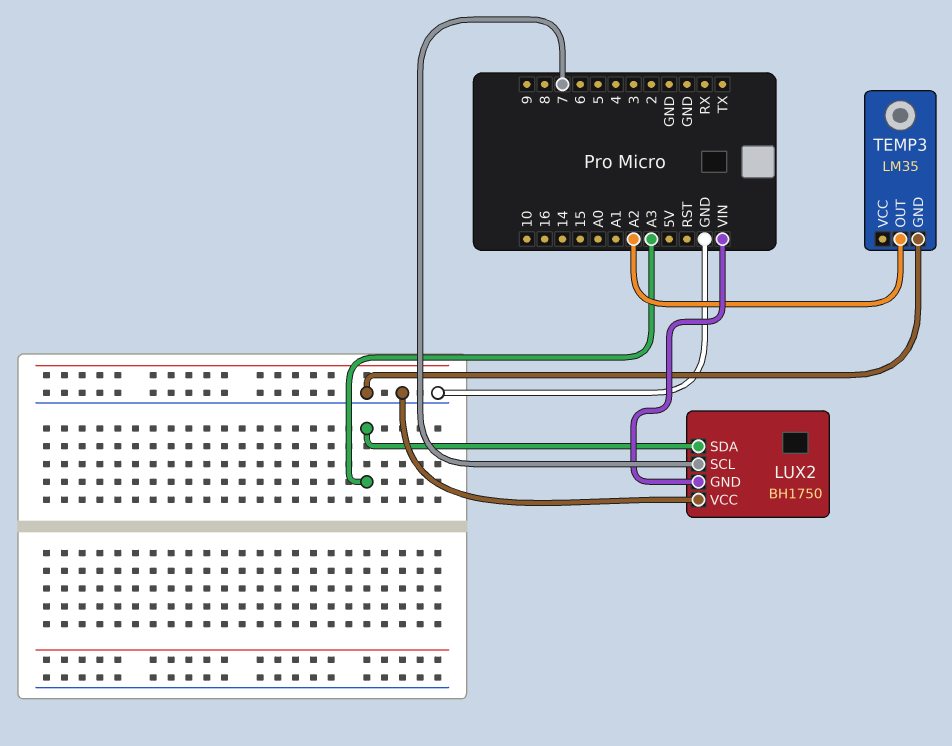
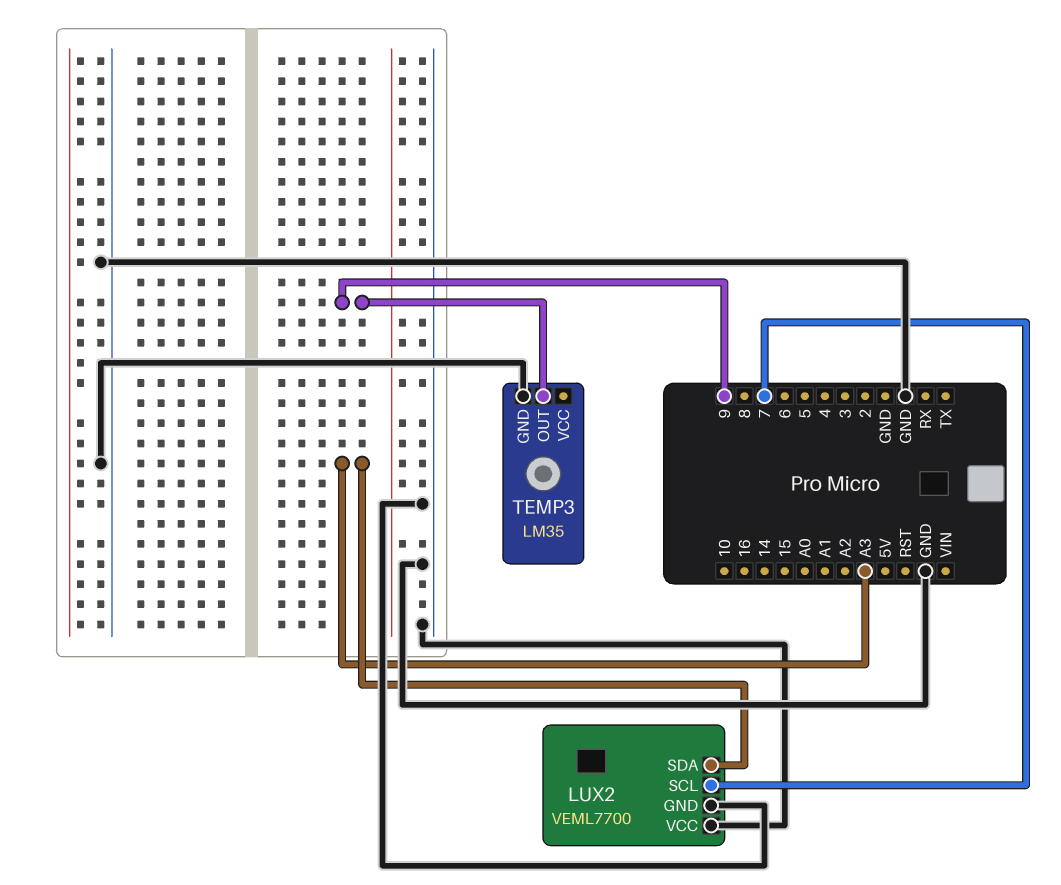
LUX2: BH1750 -> VEML7700
LUX2 pin GND: VIN -> GND
TEMP3 pin OUT: A2 -> 9

